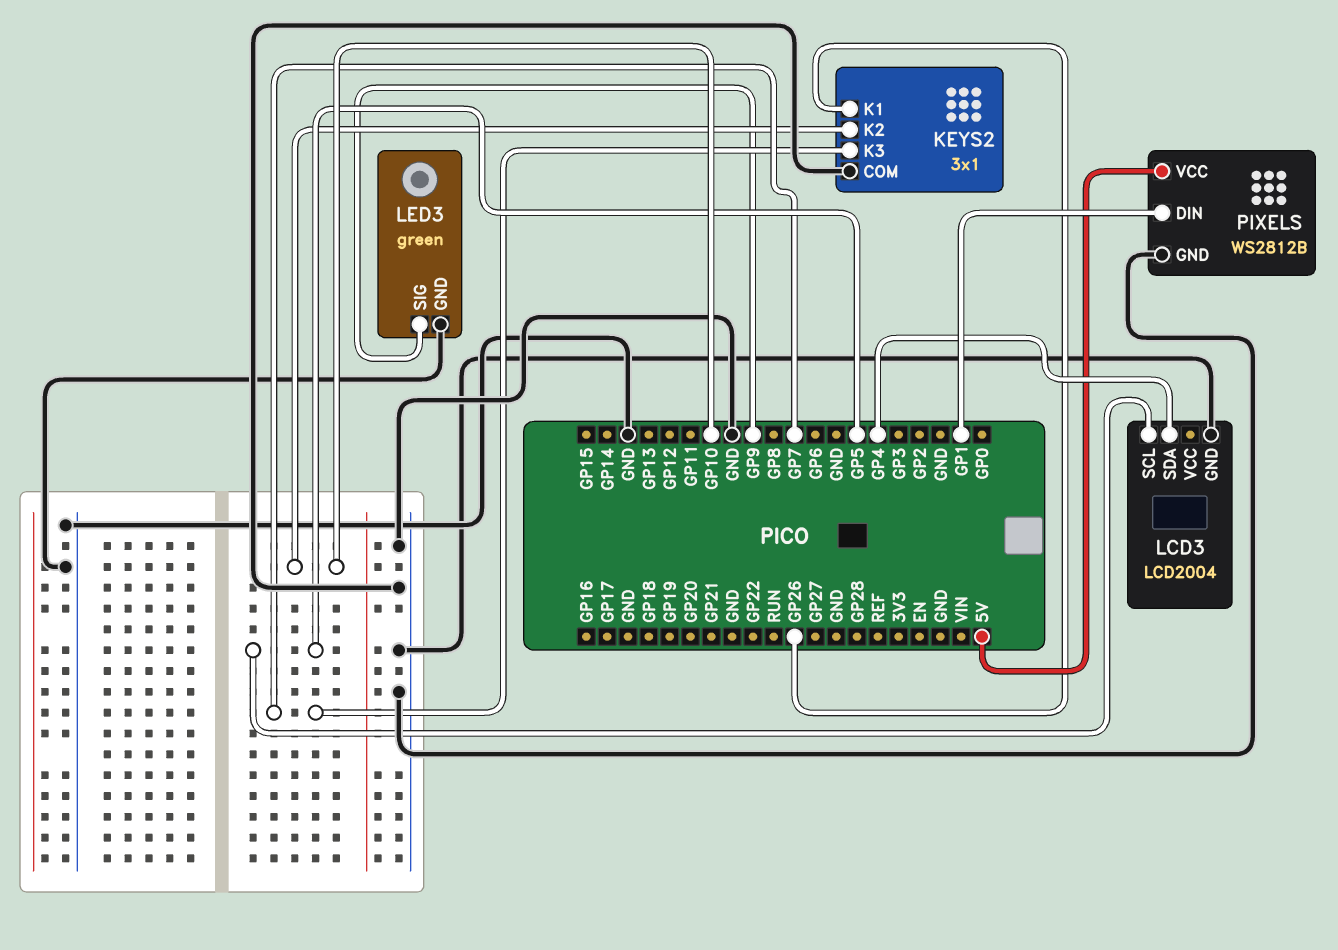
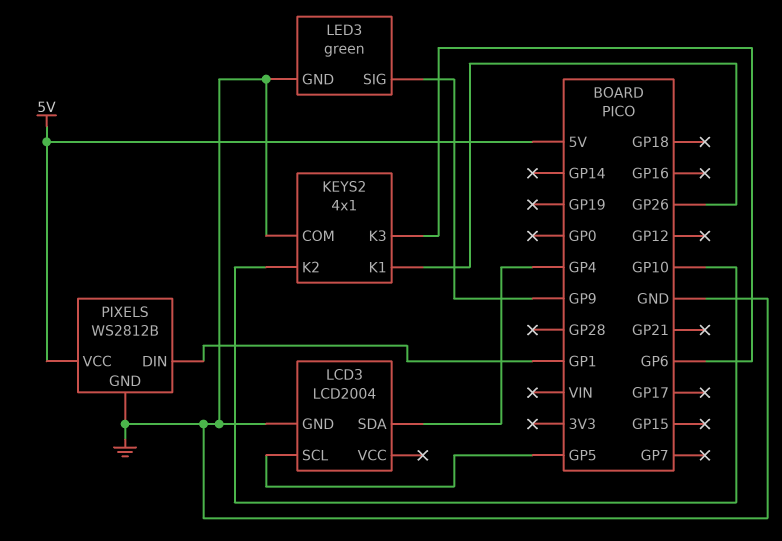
KEYS2: 3x1 -> 4x1
KEYS2 pin K3: GP7 -> GP6

